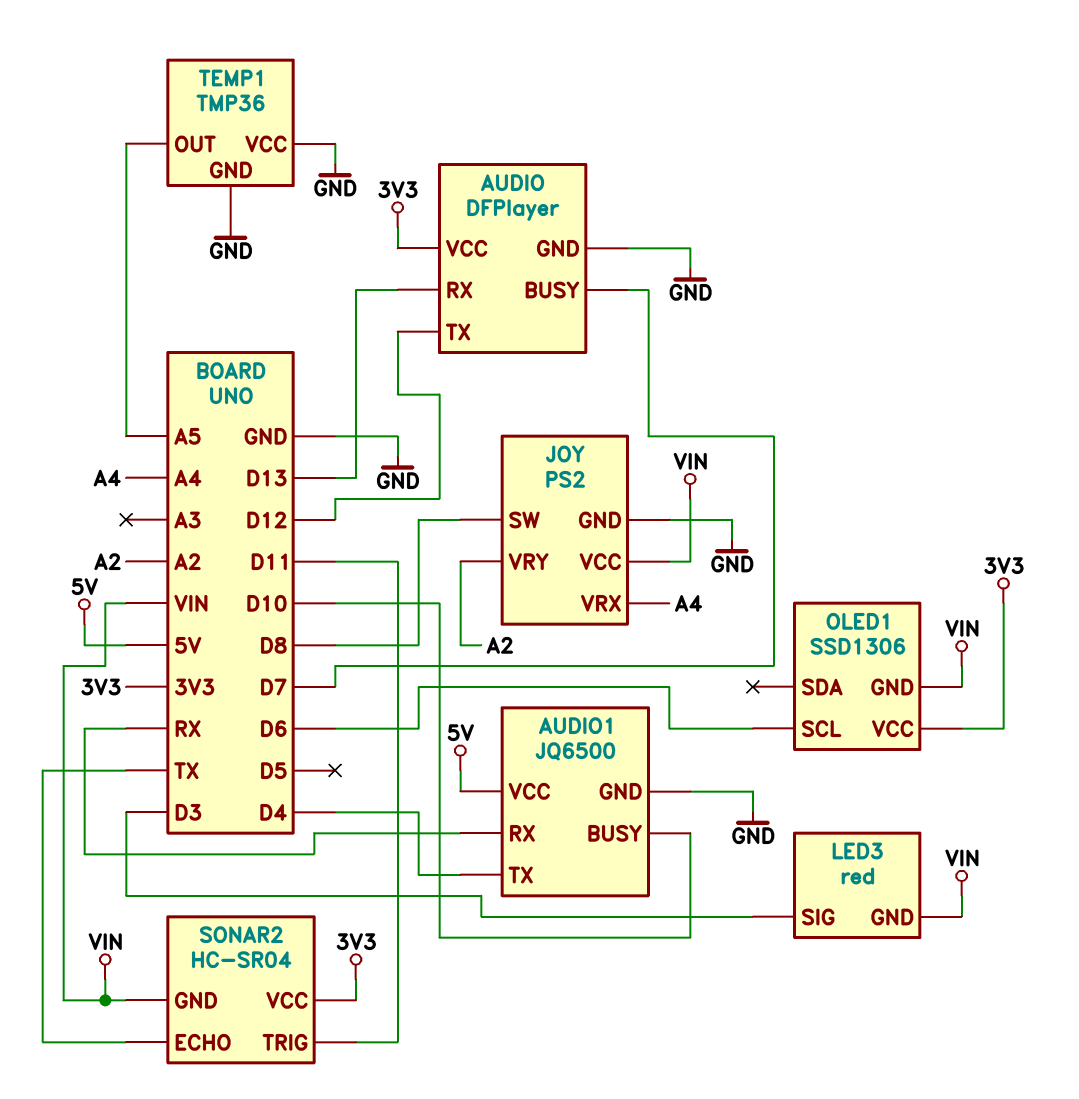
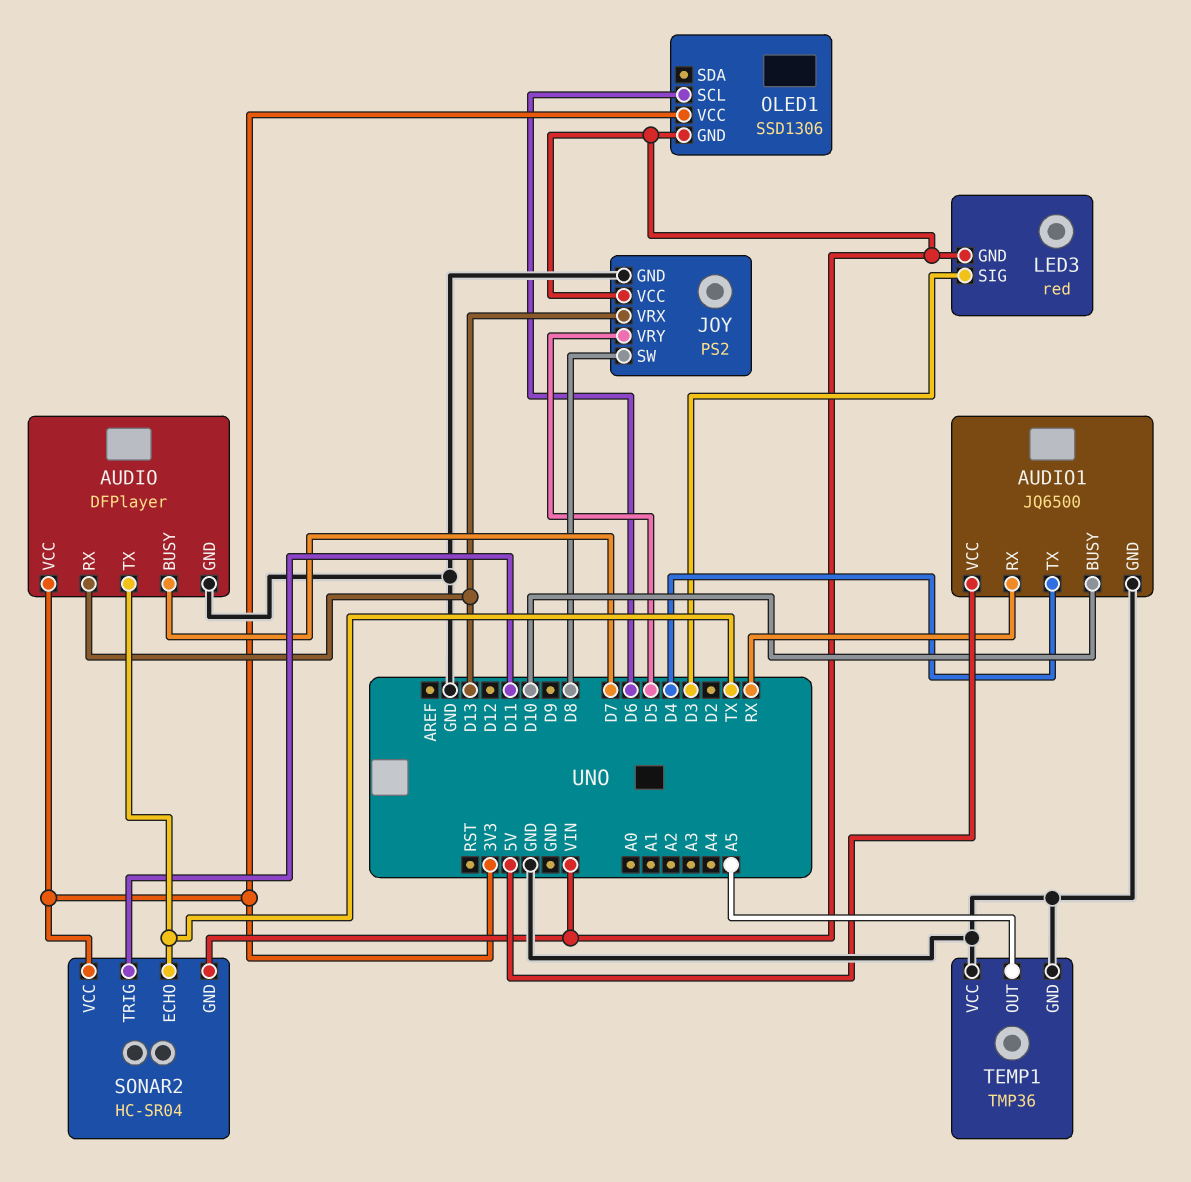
AUDIO pin TX: D12 -> TX
JOY pin VRX: A4 -> D13
JOY pin VRY: A2 -> D5

